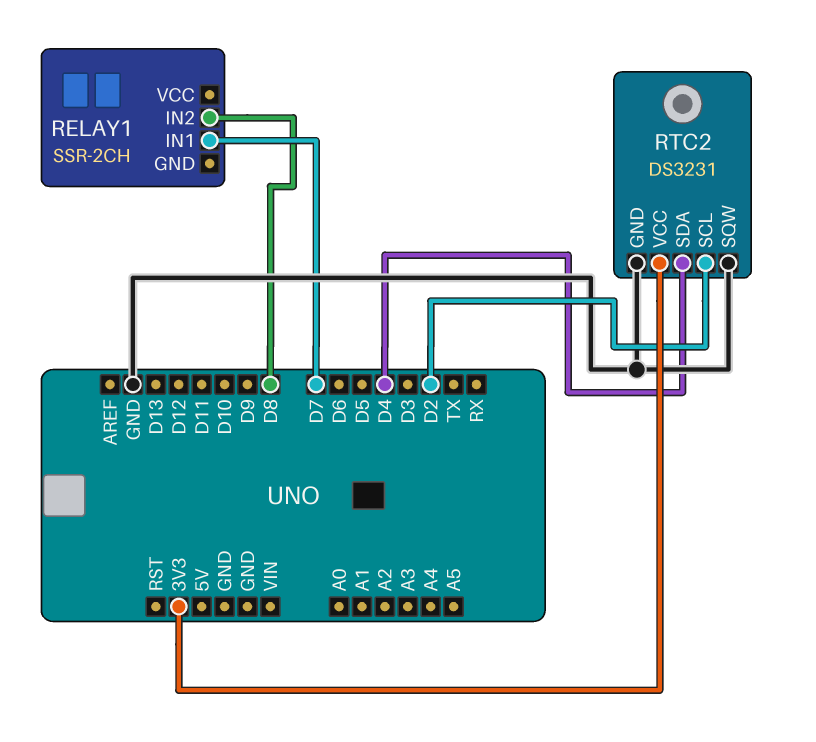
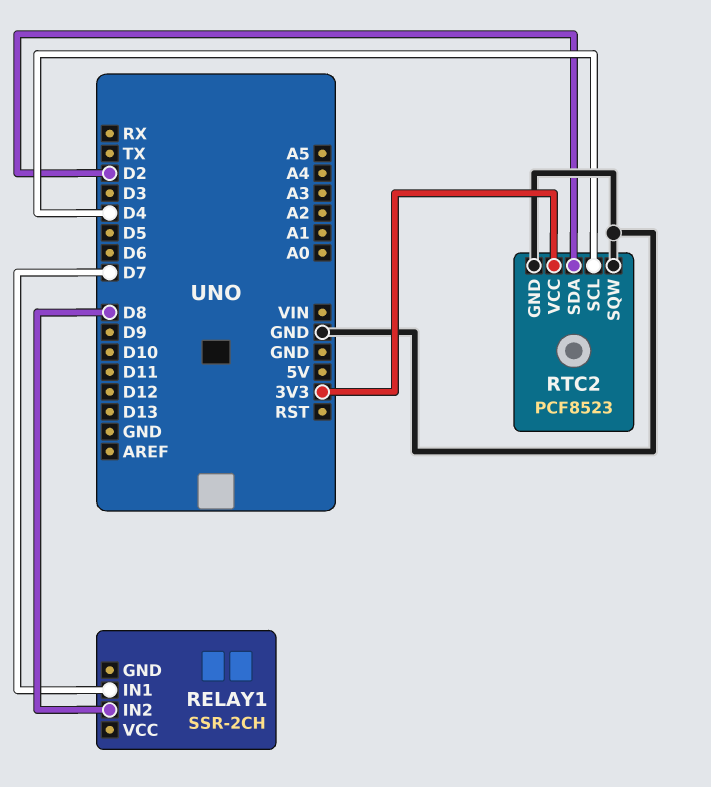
RTC2: DS3231 -> PCF8523
RTC2 pin SCL: D2 -> D4
RTC2 pin SDA: D4 -> D2

